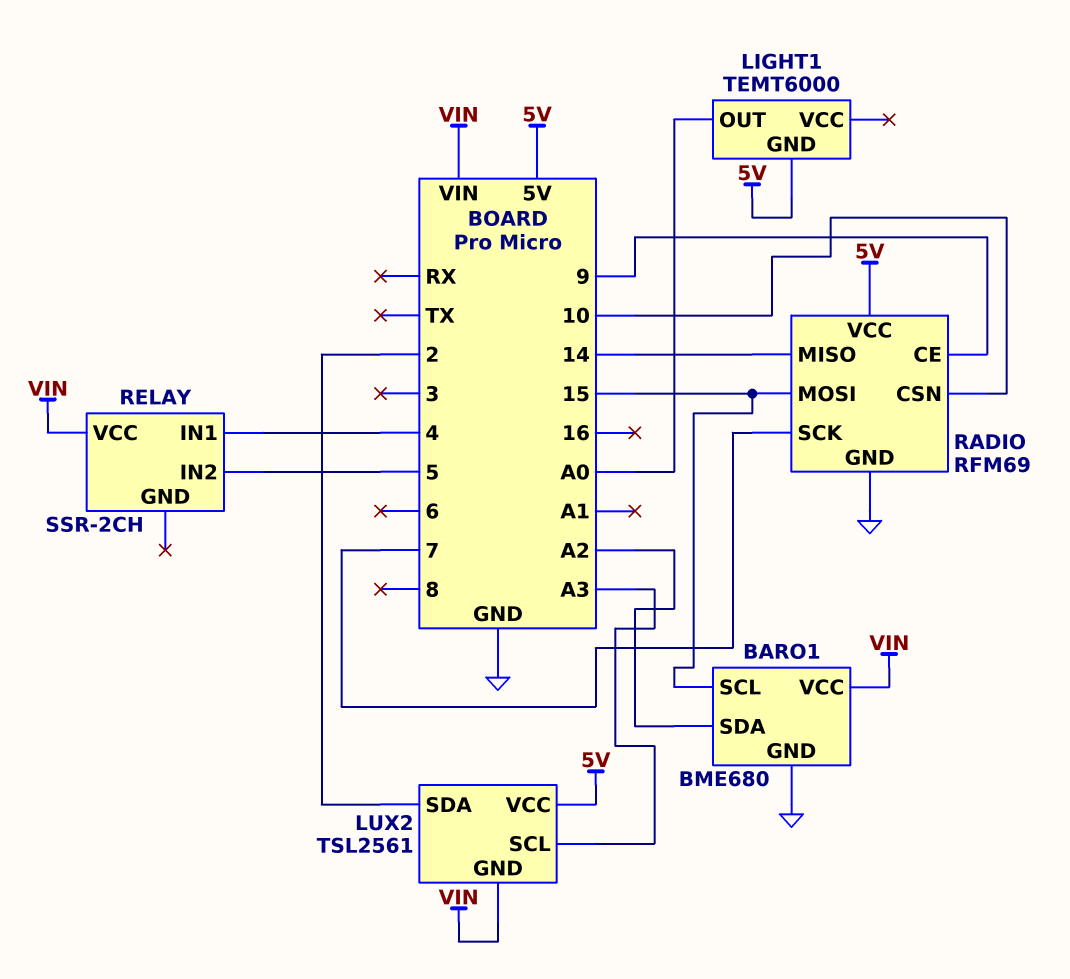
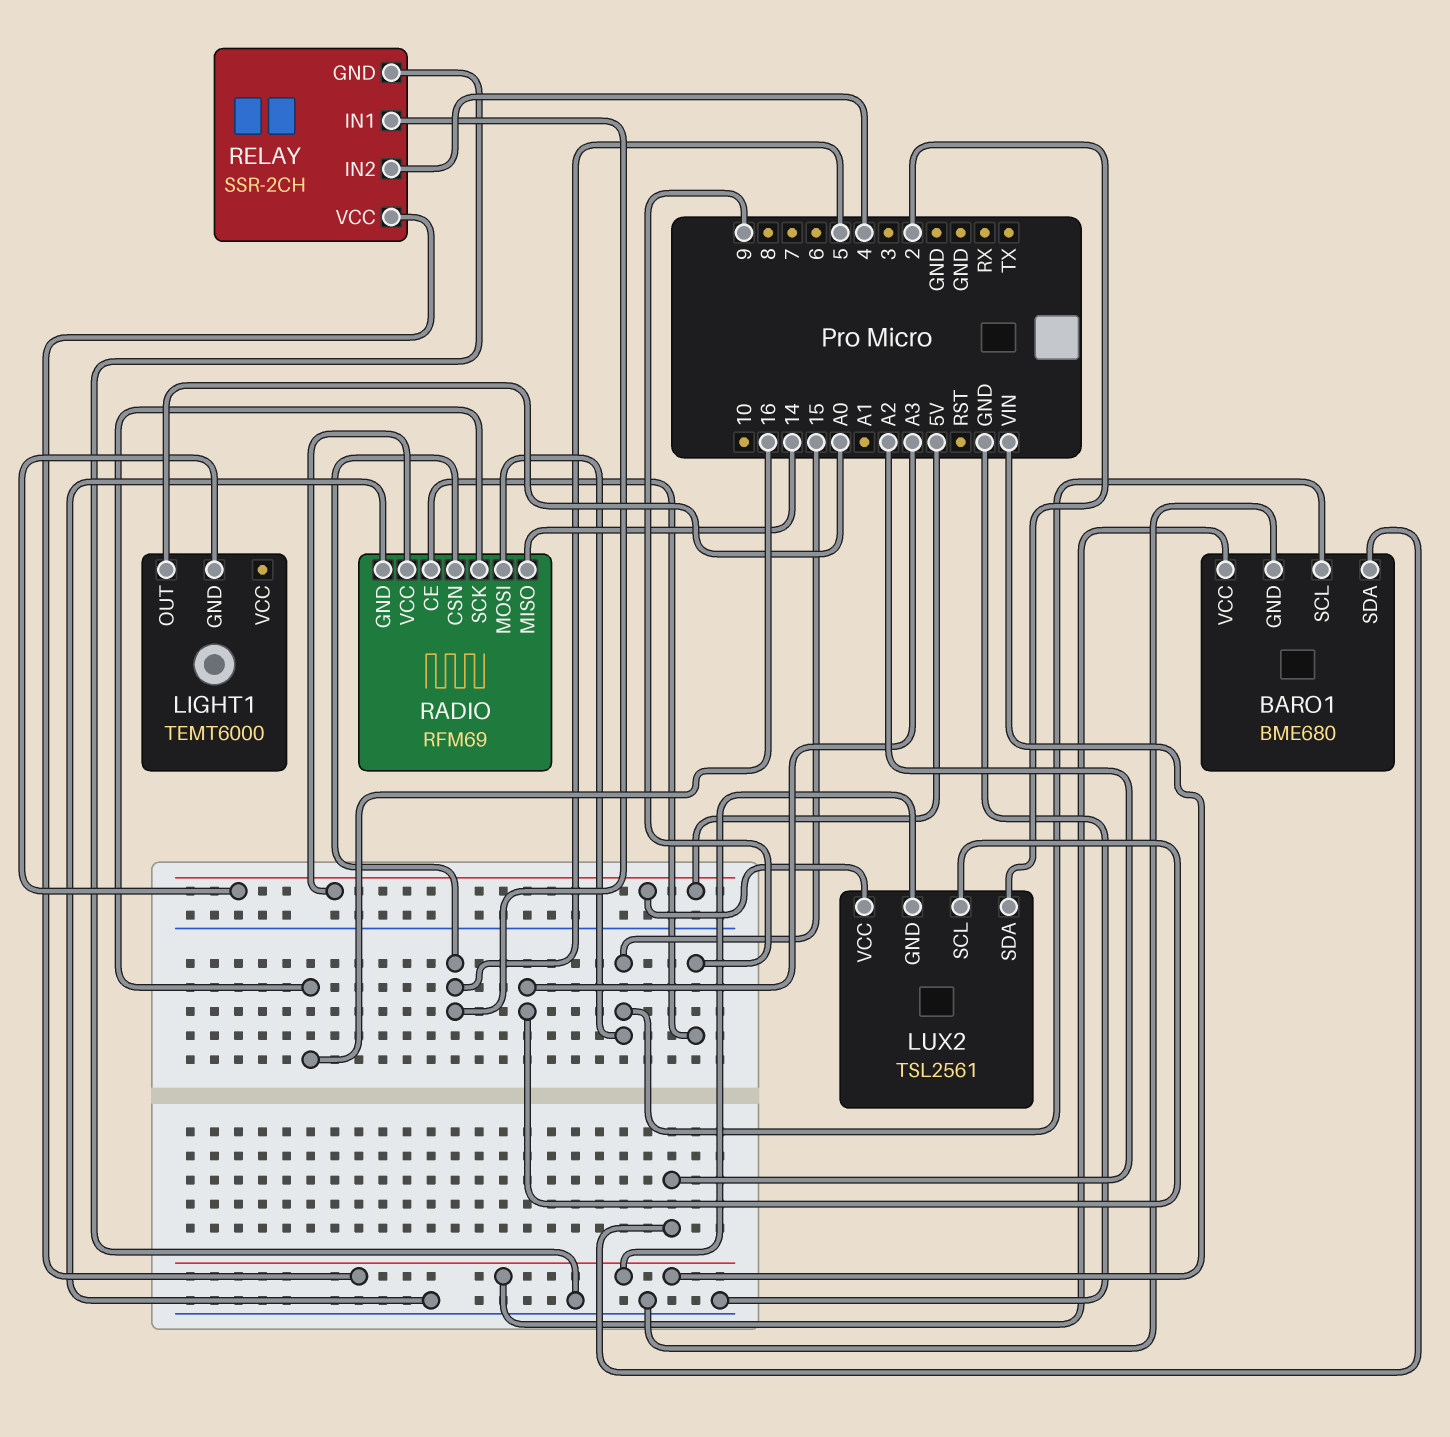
RADIO pin CSN: 10 -> 5
RADIO pin SCK: 7 -> 16
RELAY pin GND: none -> GND
RELAY pin IN1: 4 -> 5
RELAY pin IN2: 5 -> 4

